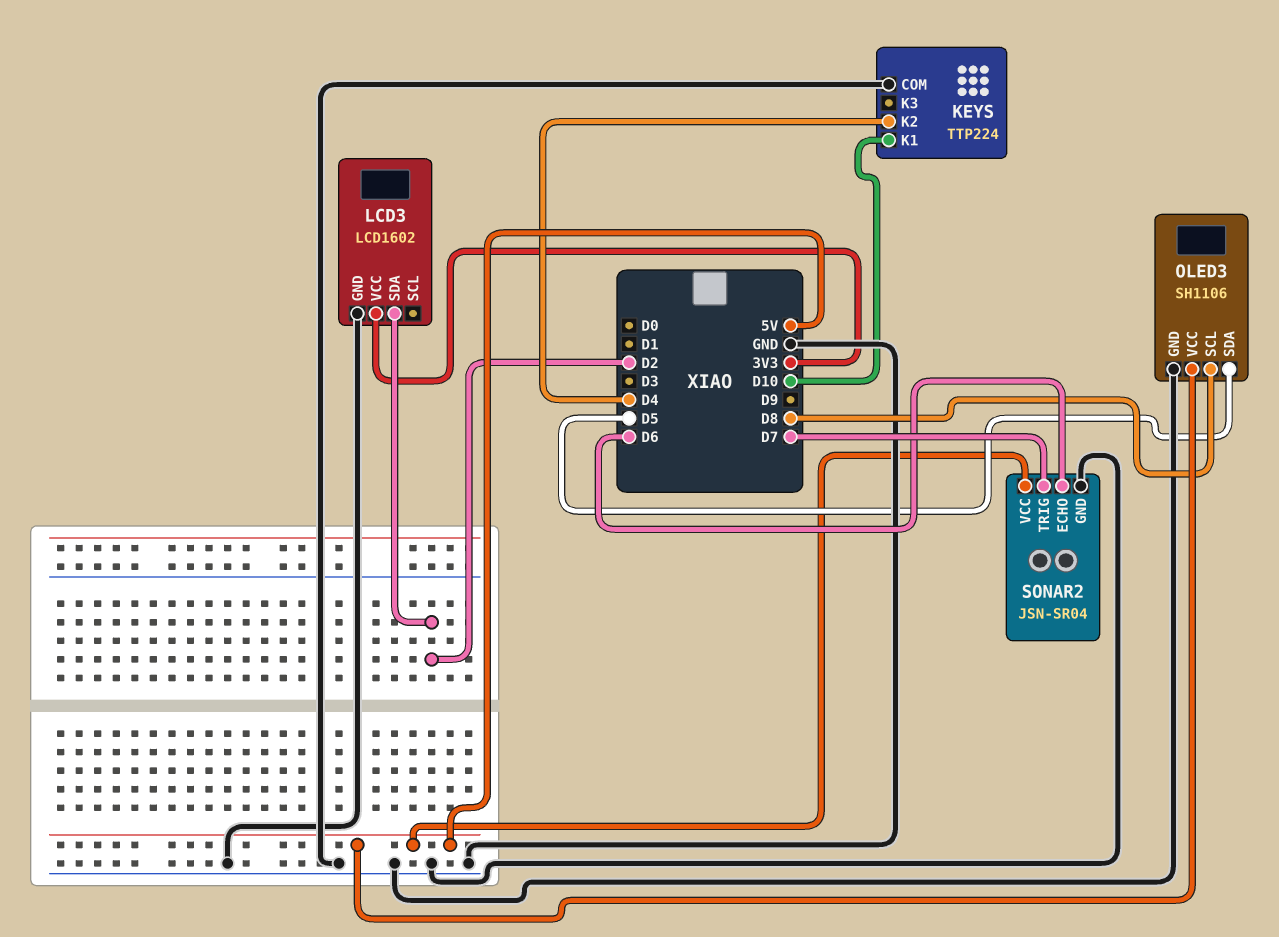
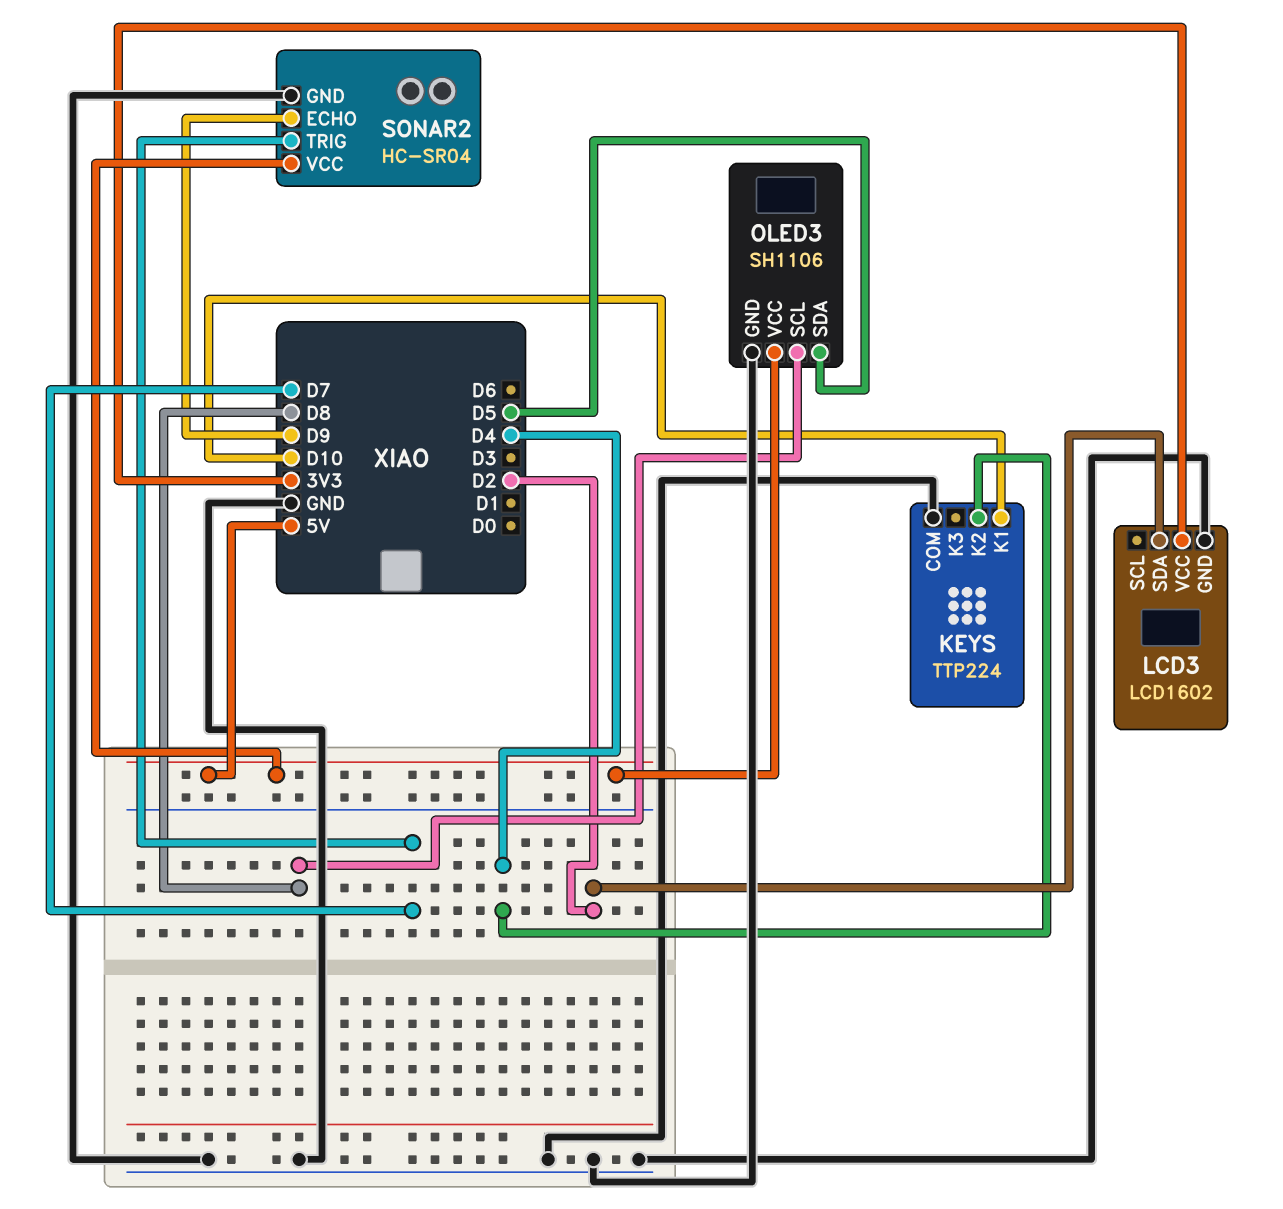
SONAR2: JSN-SR04 -> HC-SR04
SONAR2 pin ECHO: D6 -> D9

